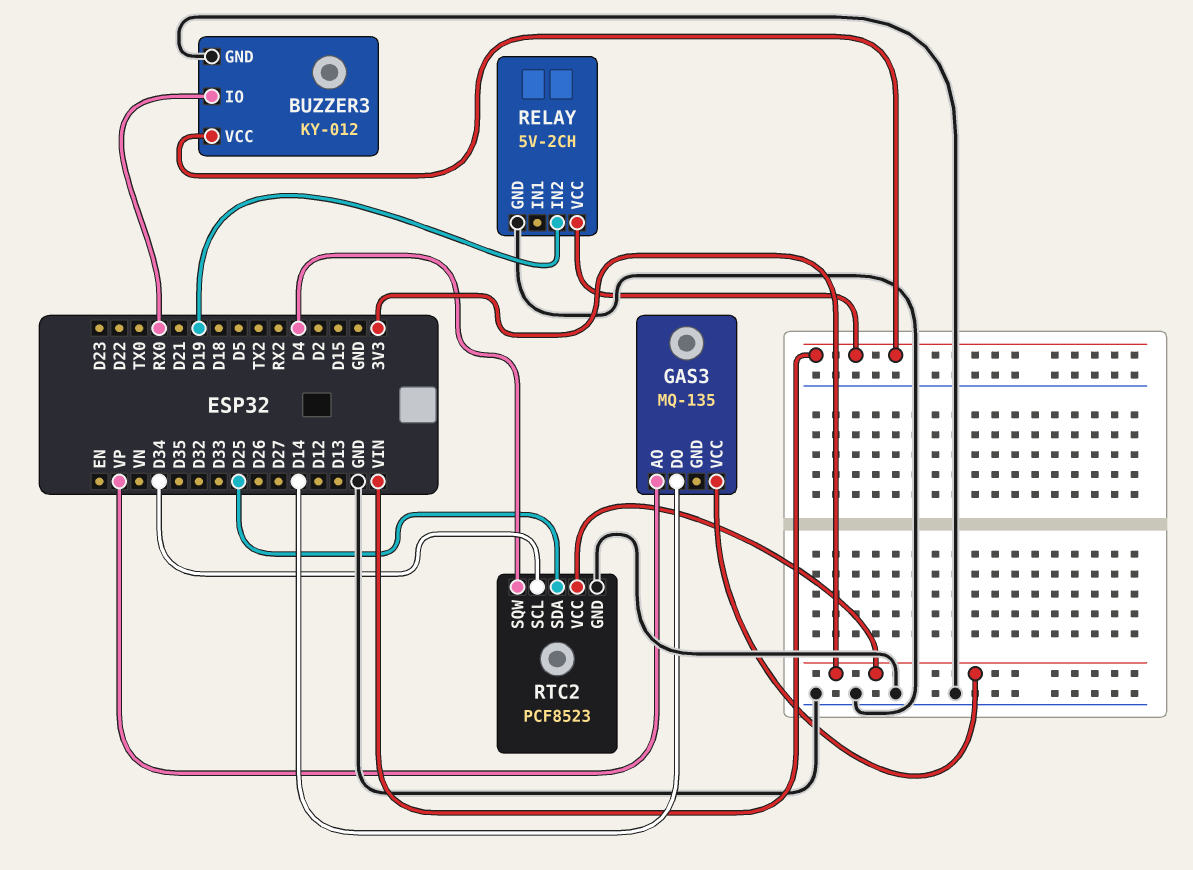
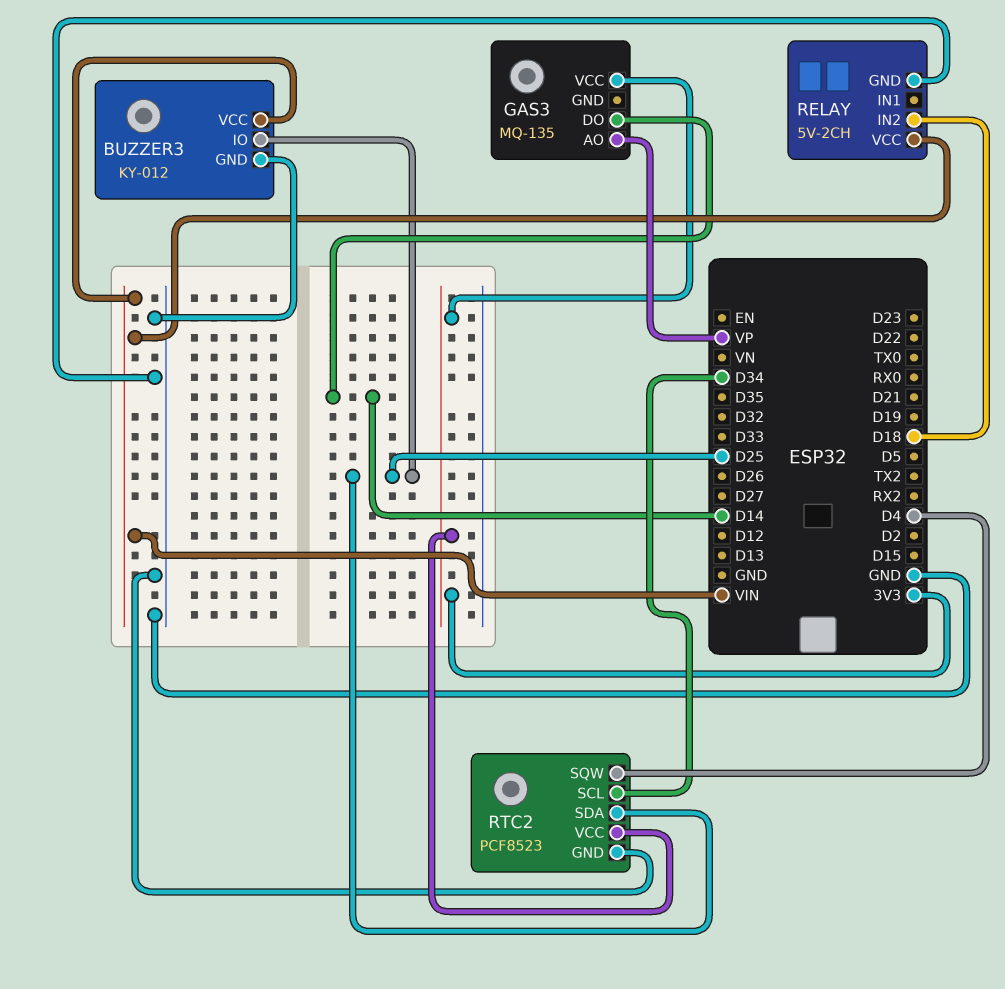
BUZZER3 pin IO: RX0 -> D25
RELAY pin IN2: D19 -> D18

